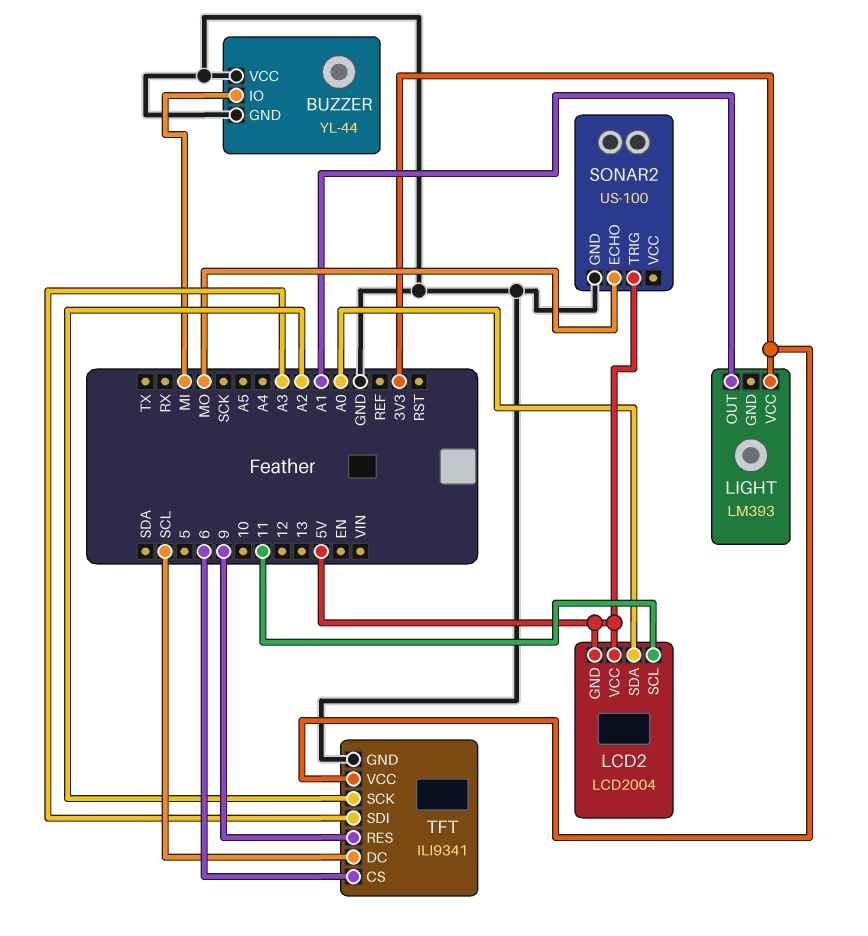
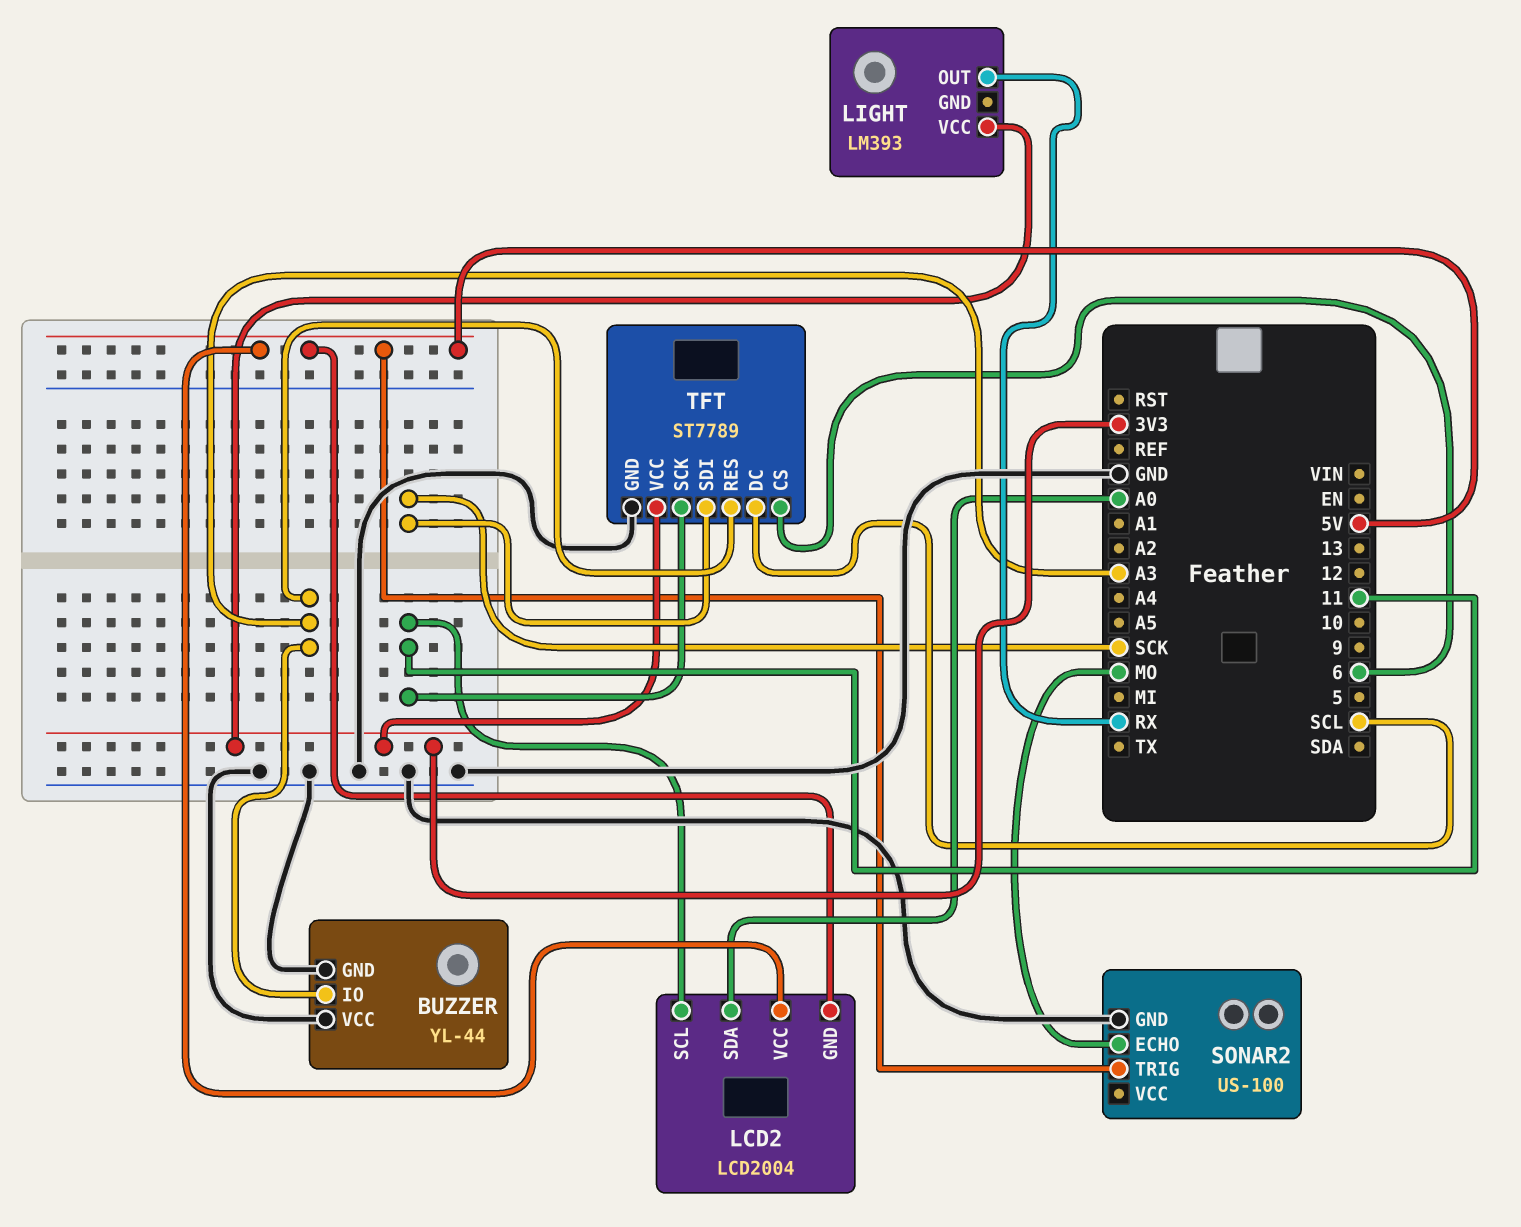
BUZZER pin IO: MI -> A3
LIGHT pin OUT: A1 -> RX
TFT: ILI9341 -> ST7789
TFT pin RES: 9 -> A3
TFT pin SCK: A2 -> 11
TFT pin SDI: A3 -> SCK

